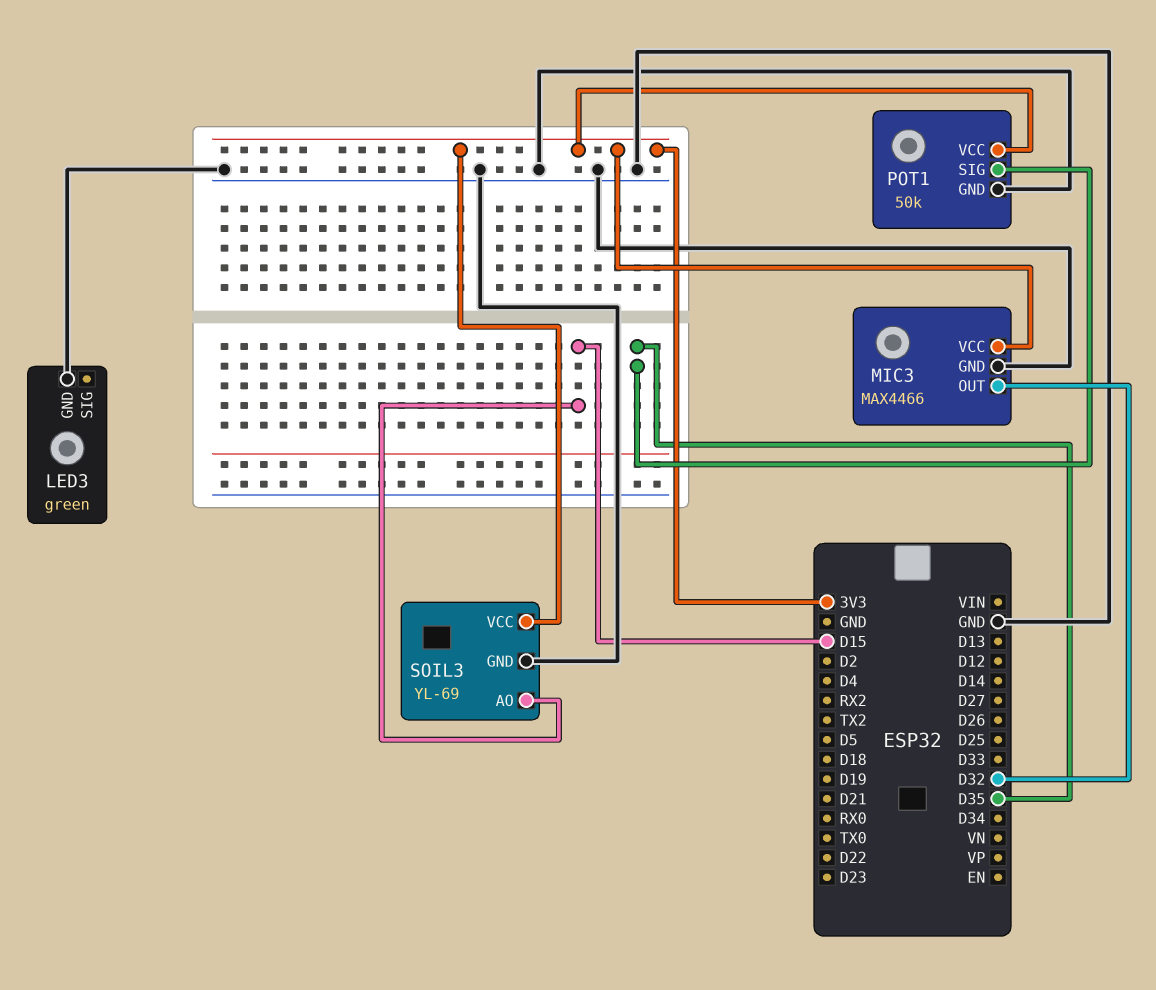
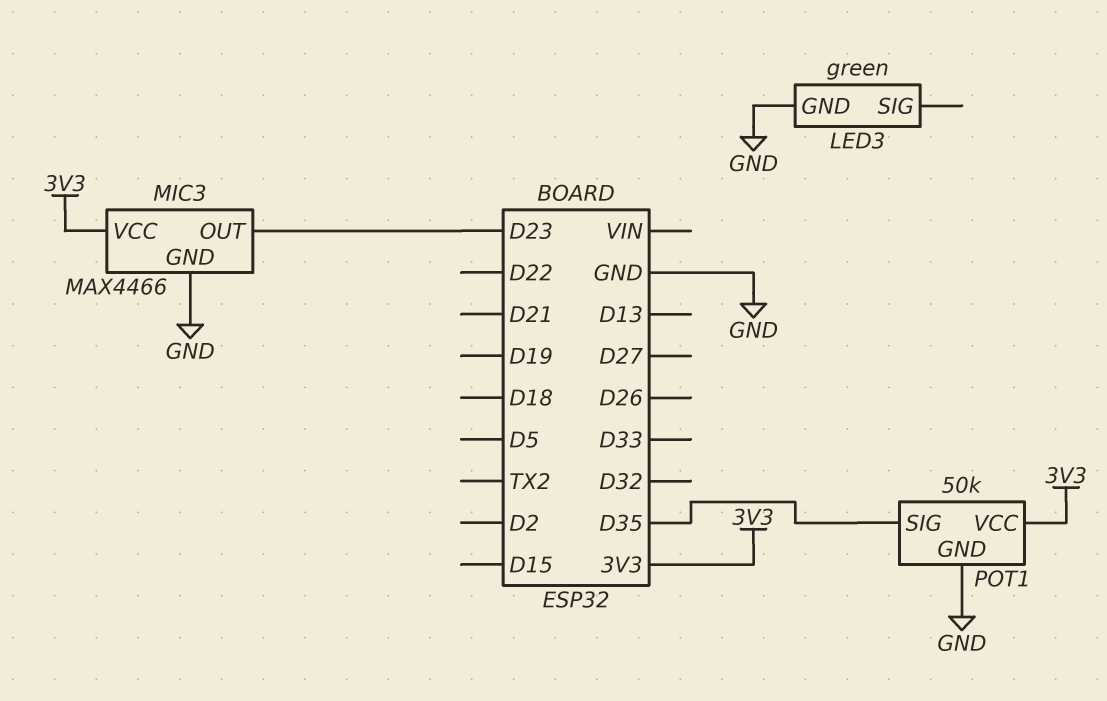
MIC3 pin OUT: D32 -> D23
SOIL3: YL-69 -> none
SOIL3 pin AO: D15 -> none
SOIL3 pin GND: GND -> none
SOIL3 pin VCC: 3V3 -> none

